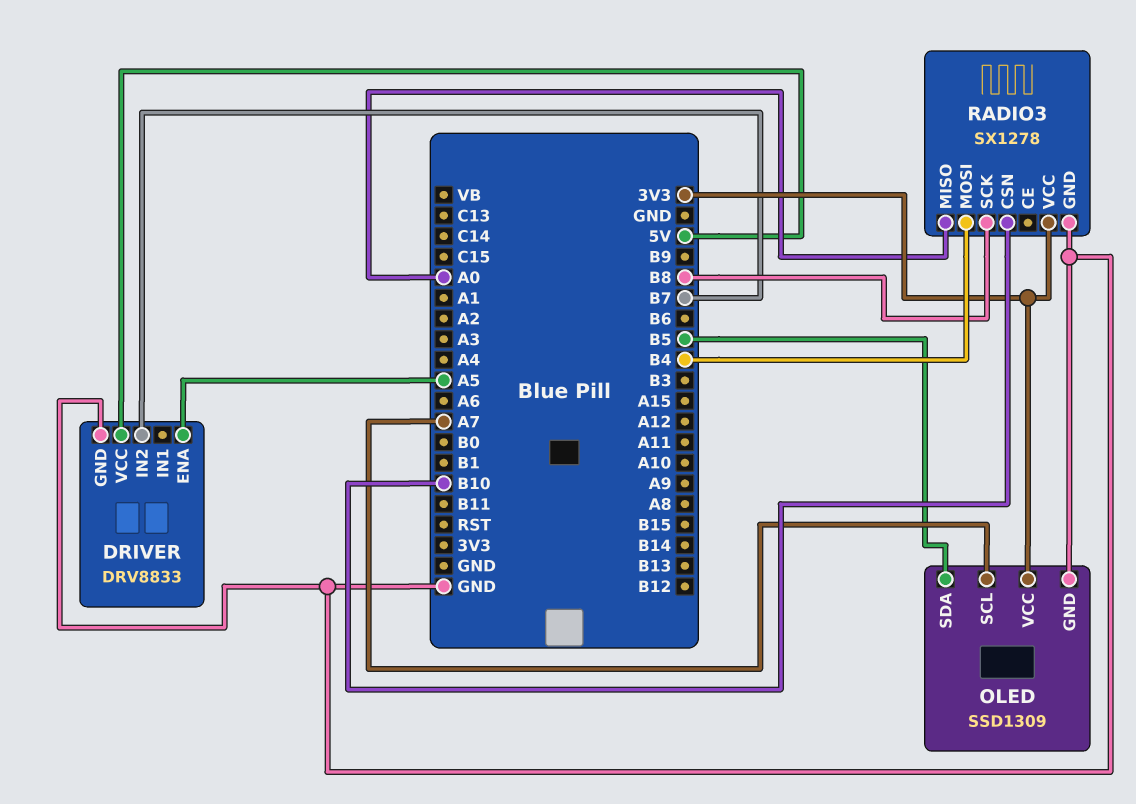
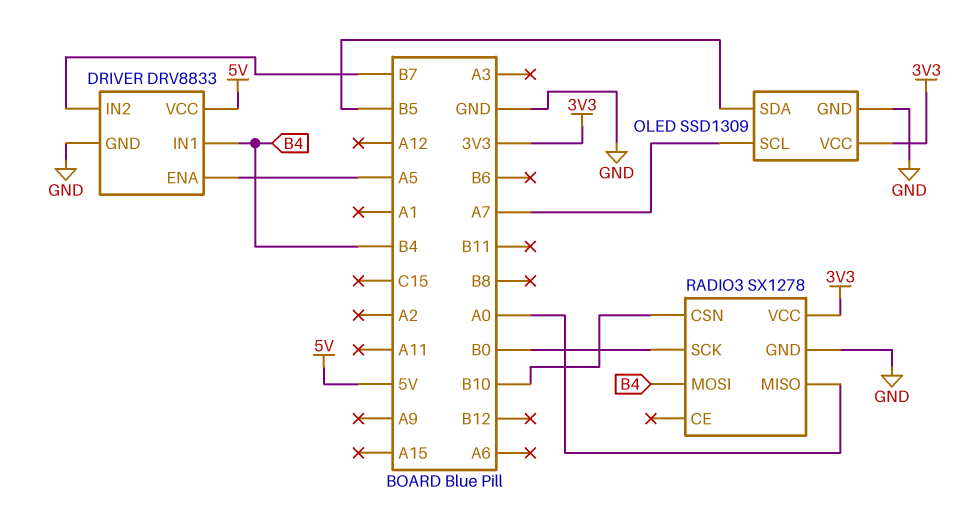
DRIVER pin IN1: none -> B4
RADIO3 pin SCK: B8 -> B0

